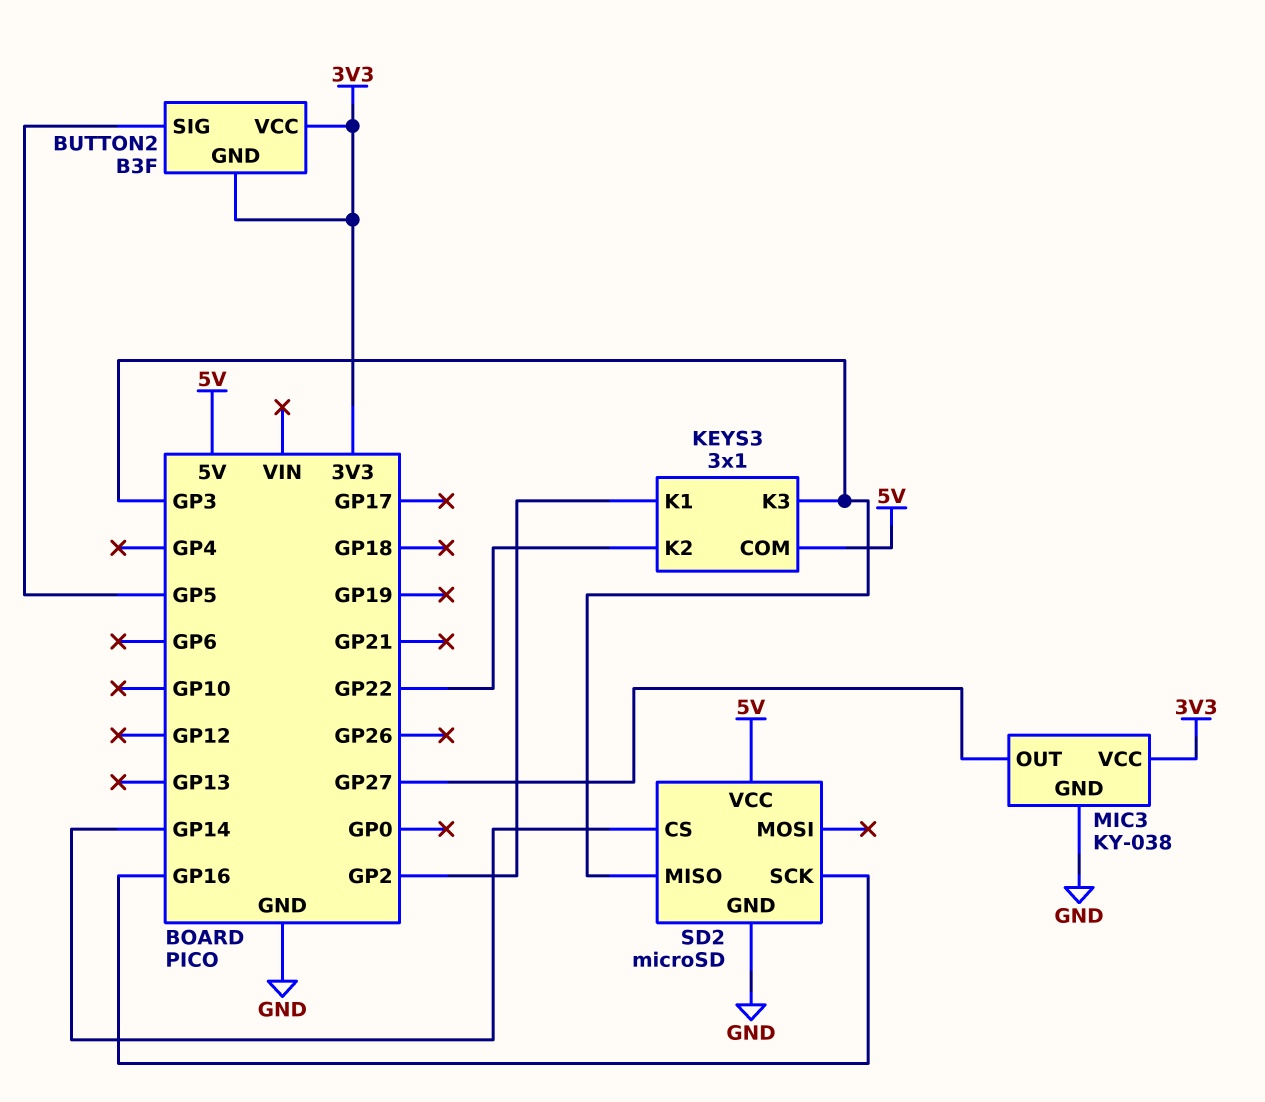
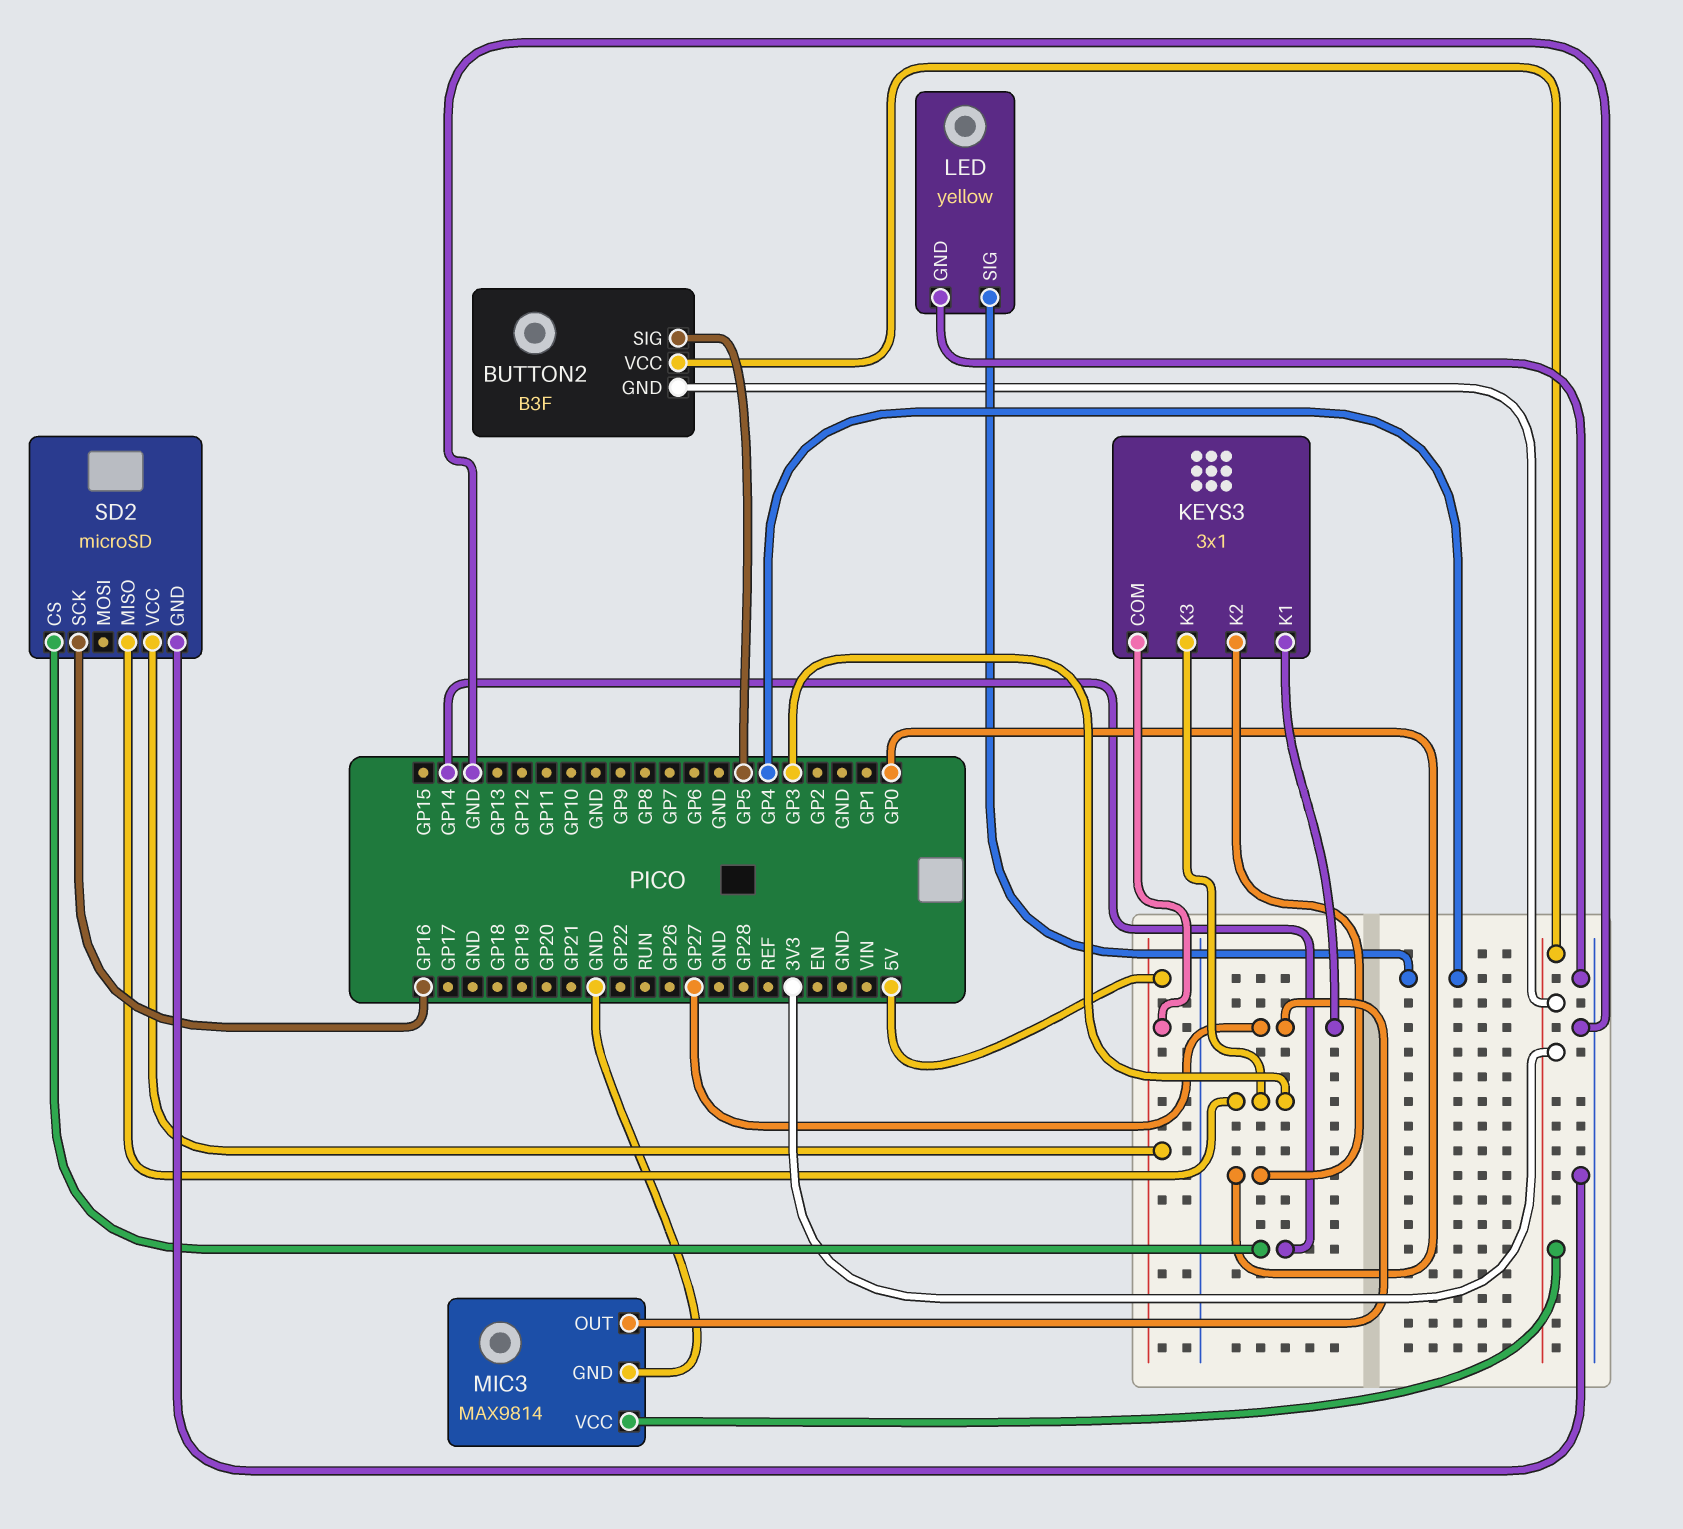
KEYS3 pin K1: GP2 -> GP27
KEYS3 pin K2: GP22 -> GP0
LED: none -> yellow
LED pin GND: none -> GND
LED pin SIG: none -> GP4
MIC3: KY-038 -> MAX9814

